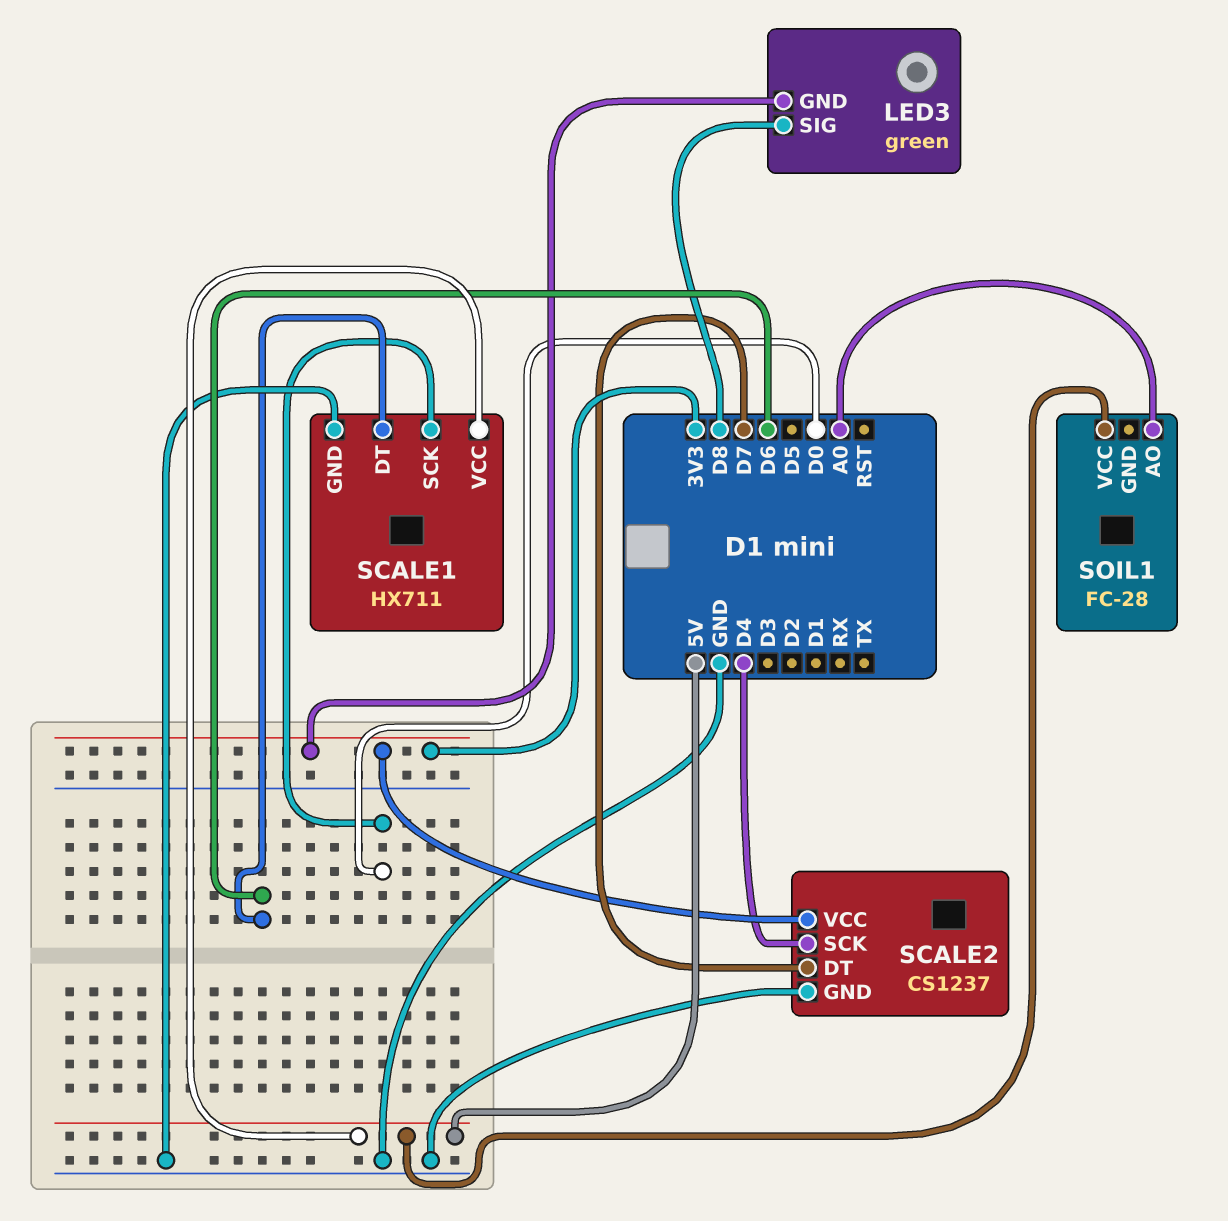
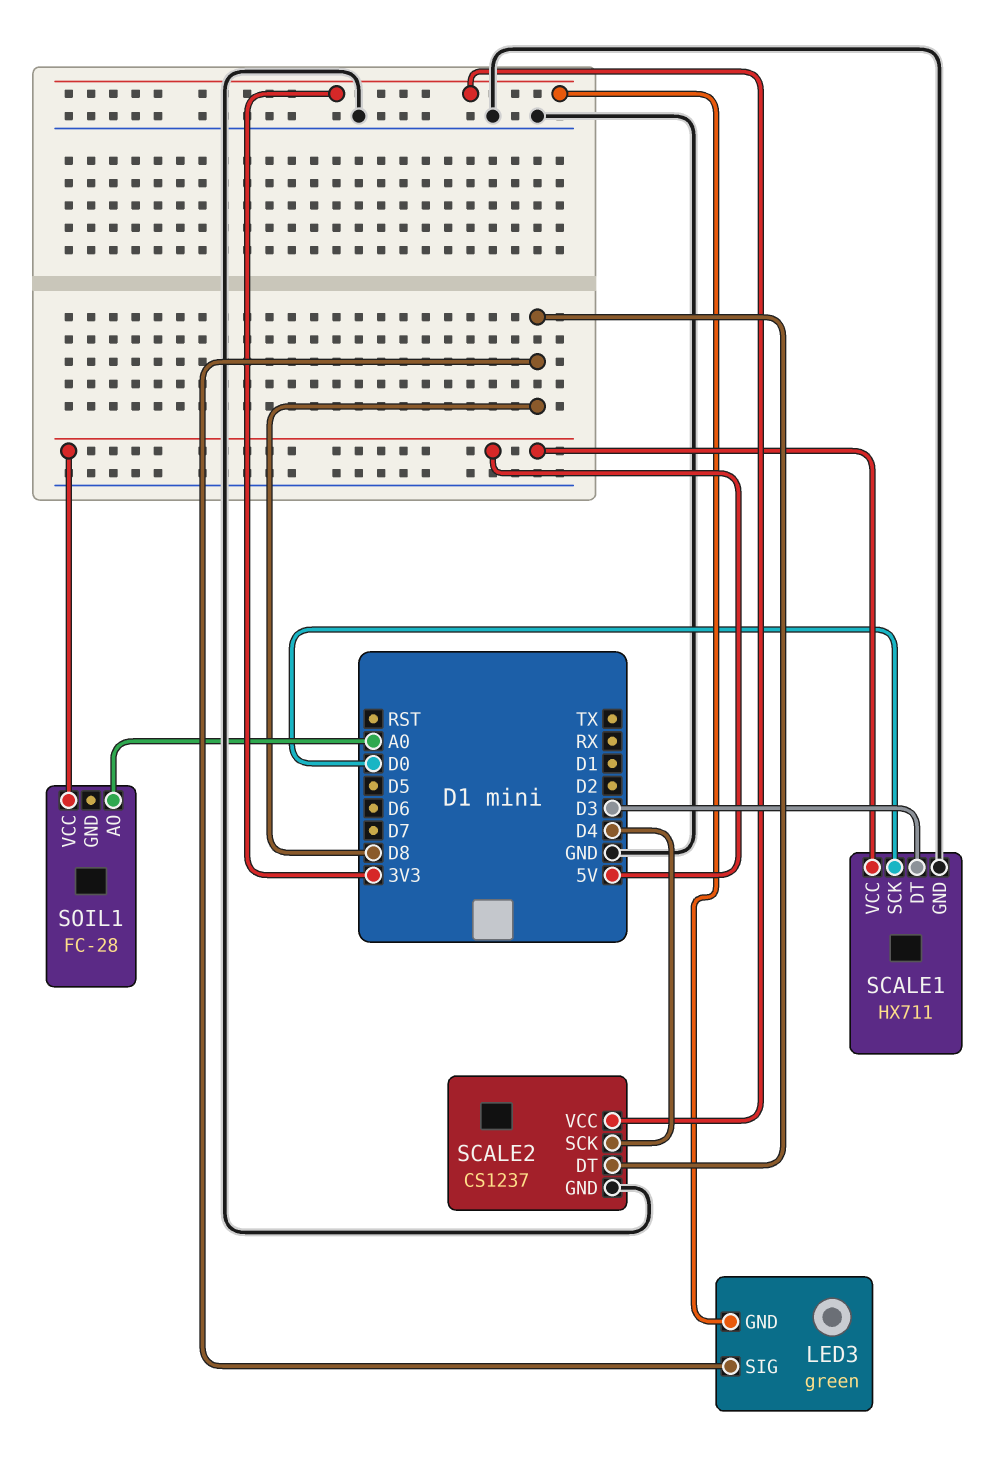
SCALE1 pin DT: D6 -> D3
SCALE2 pin DT: D7 -> D8

